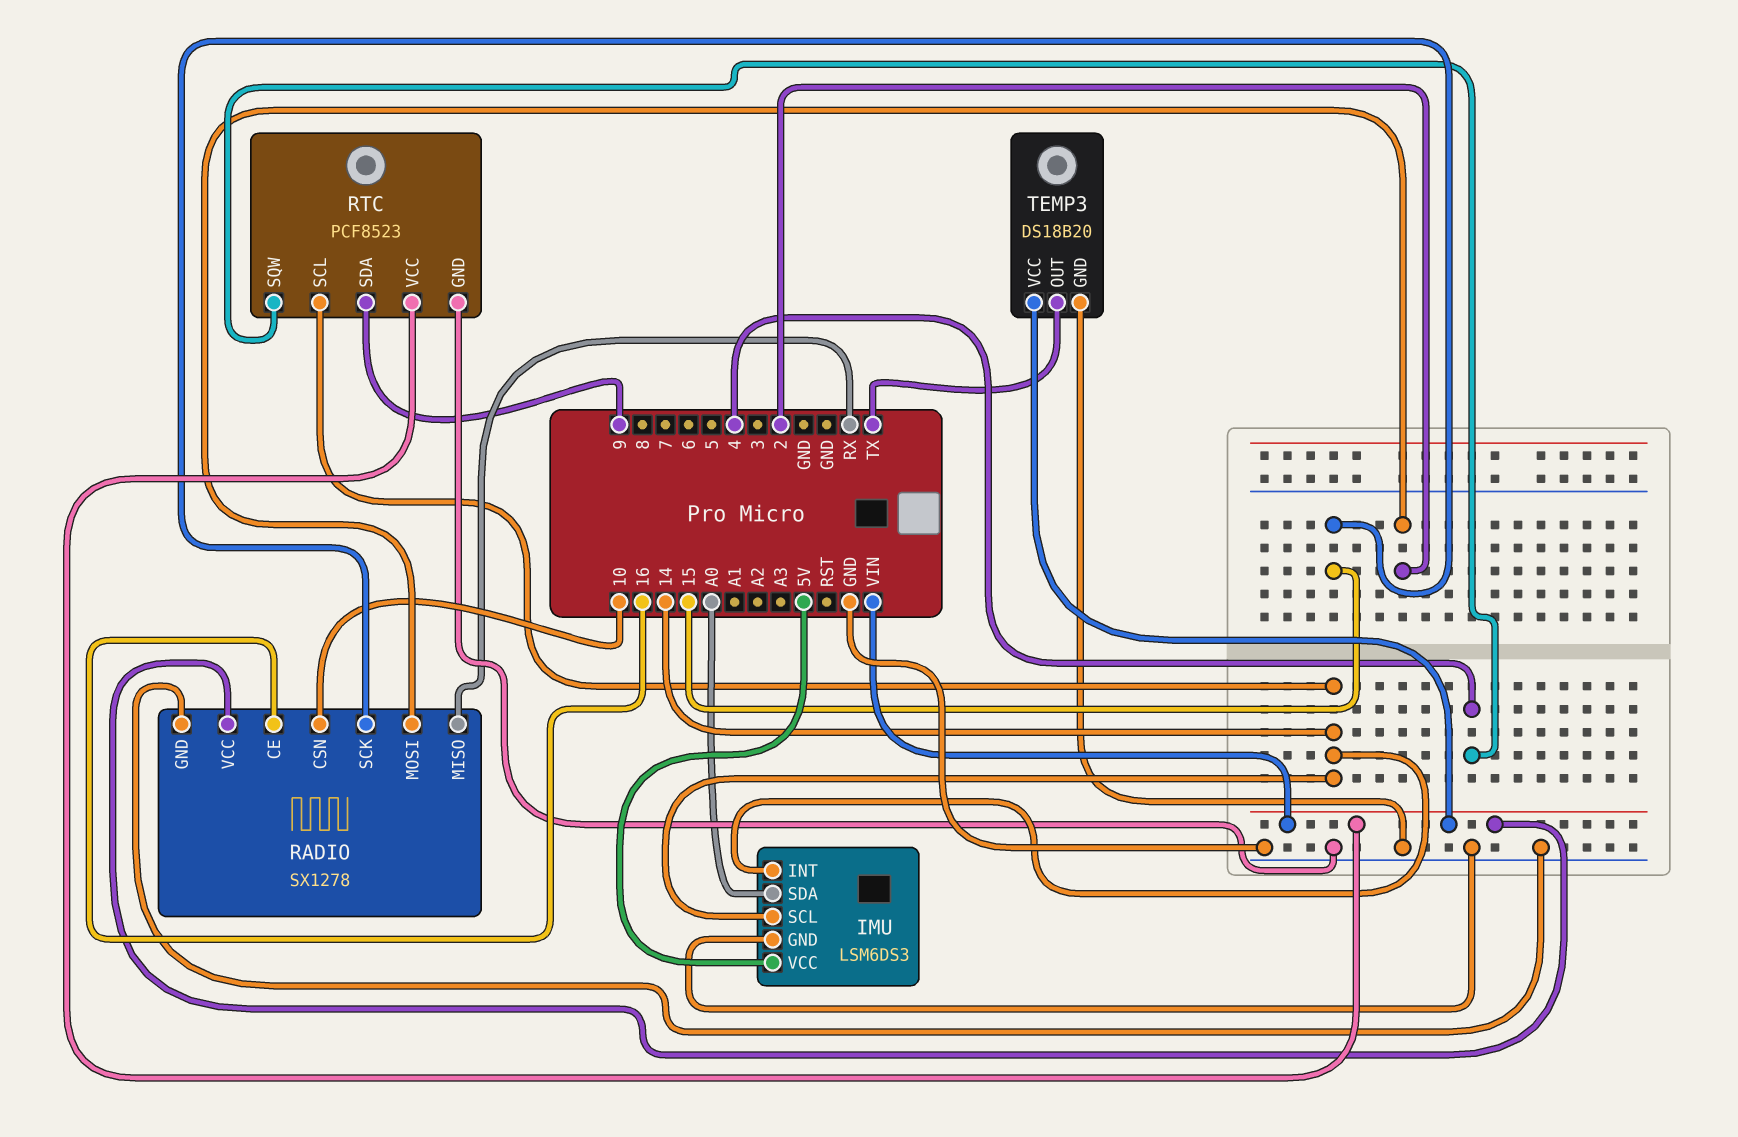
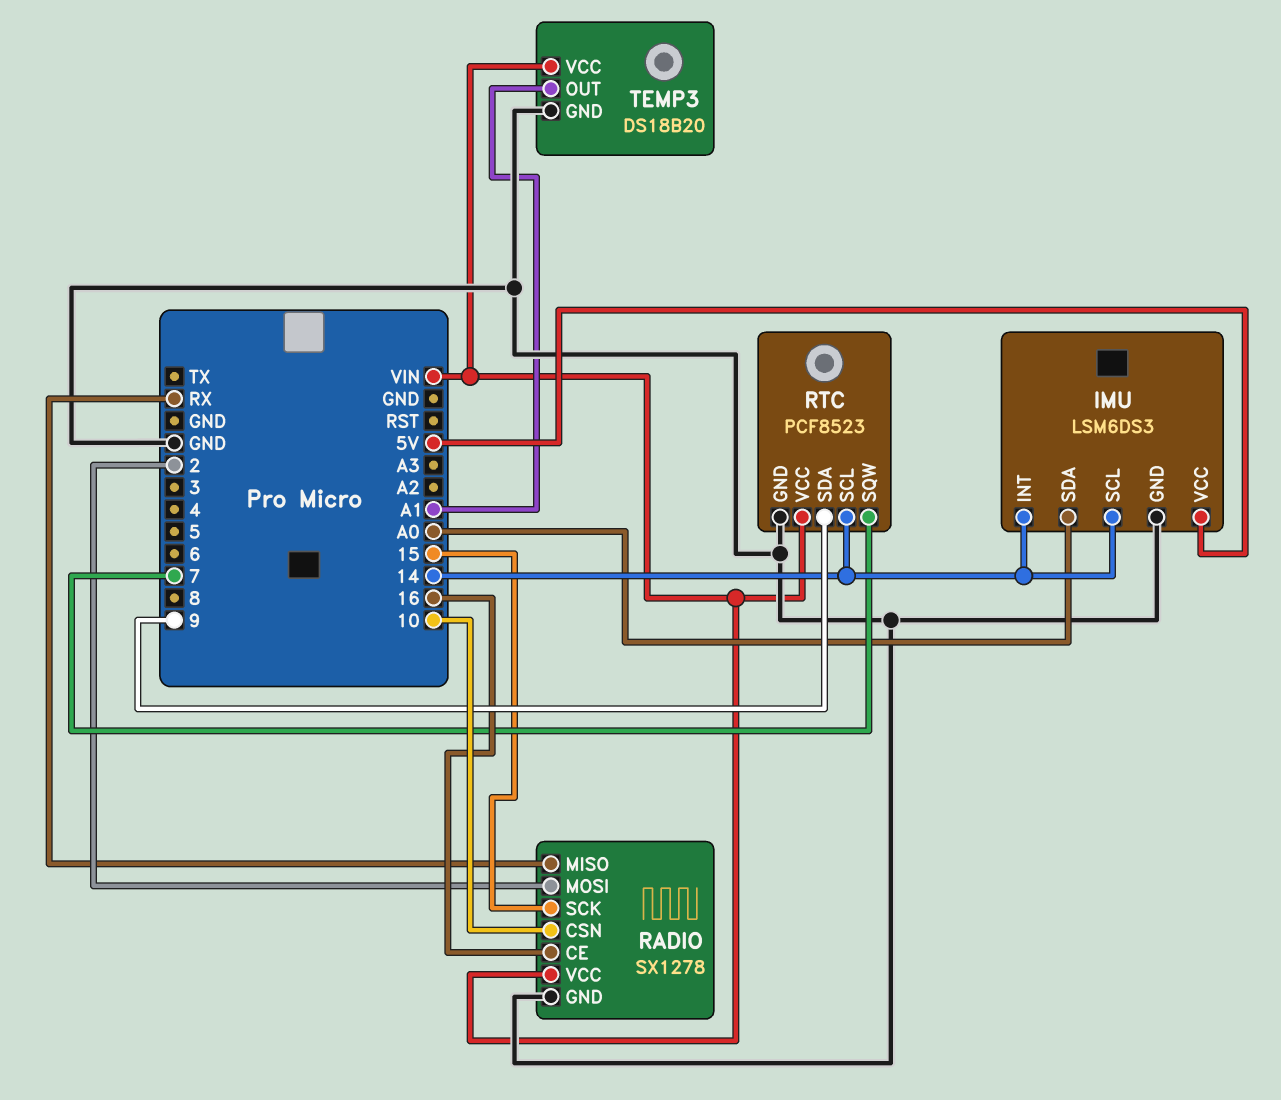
RTC pin SQW: 4 -> 7
TEMP3 pin OUT: TX -> A1

